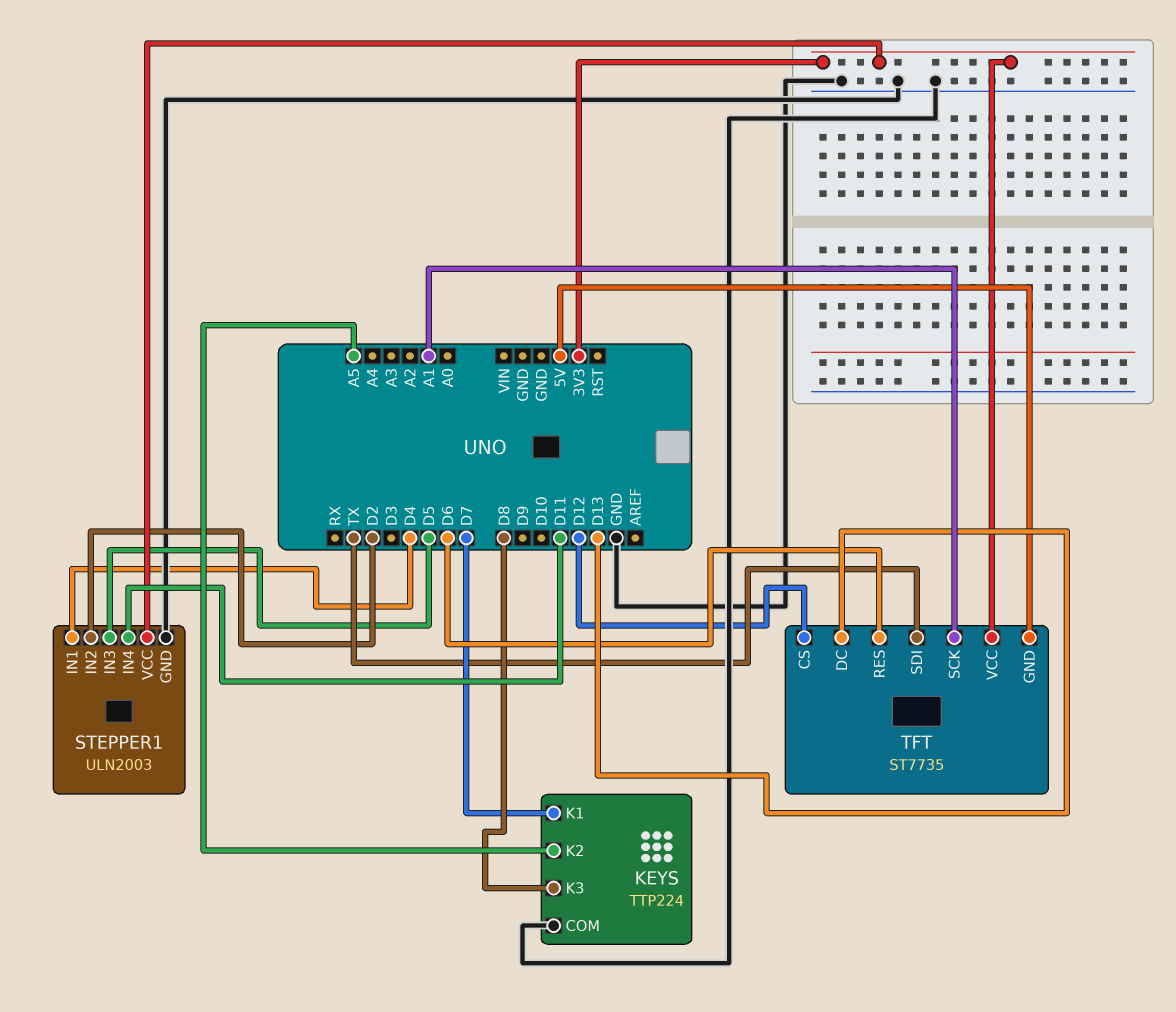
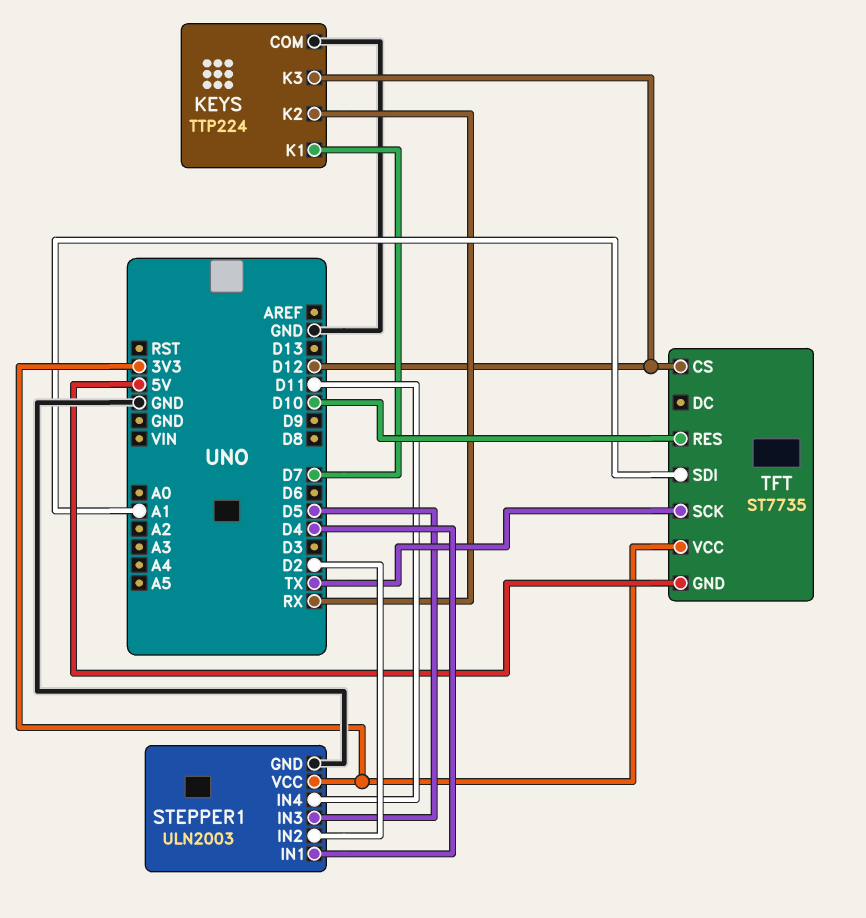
KEYS pin K2: A5 -> RX
KEYS pin K3: D8 -> D12
TFT pin DC: D13 -> none
TFT pin RES: D6 -> D10
TFT pin SCK: A1 -> TX
TFT pin SDI: TX -> A1

